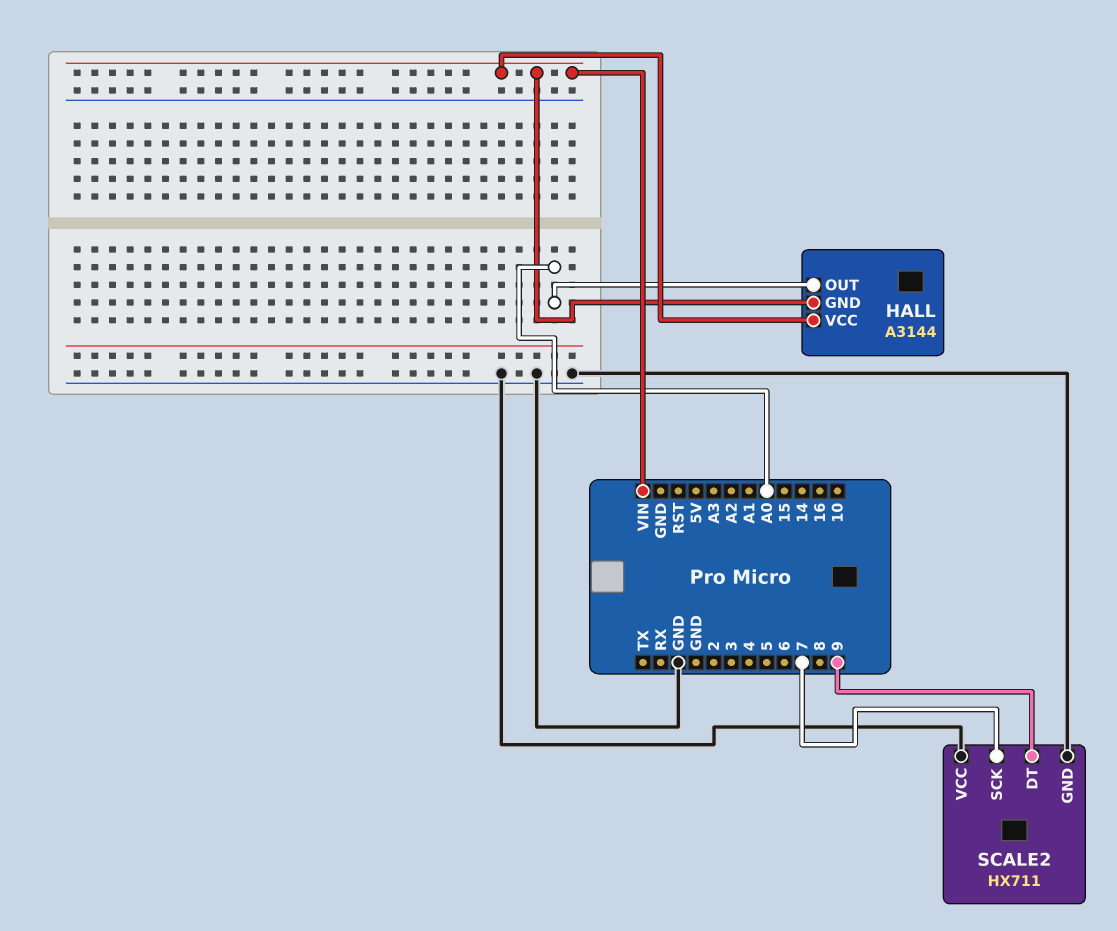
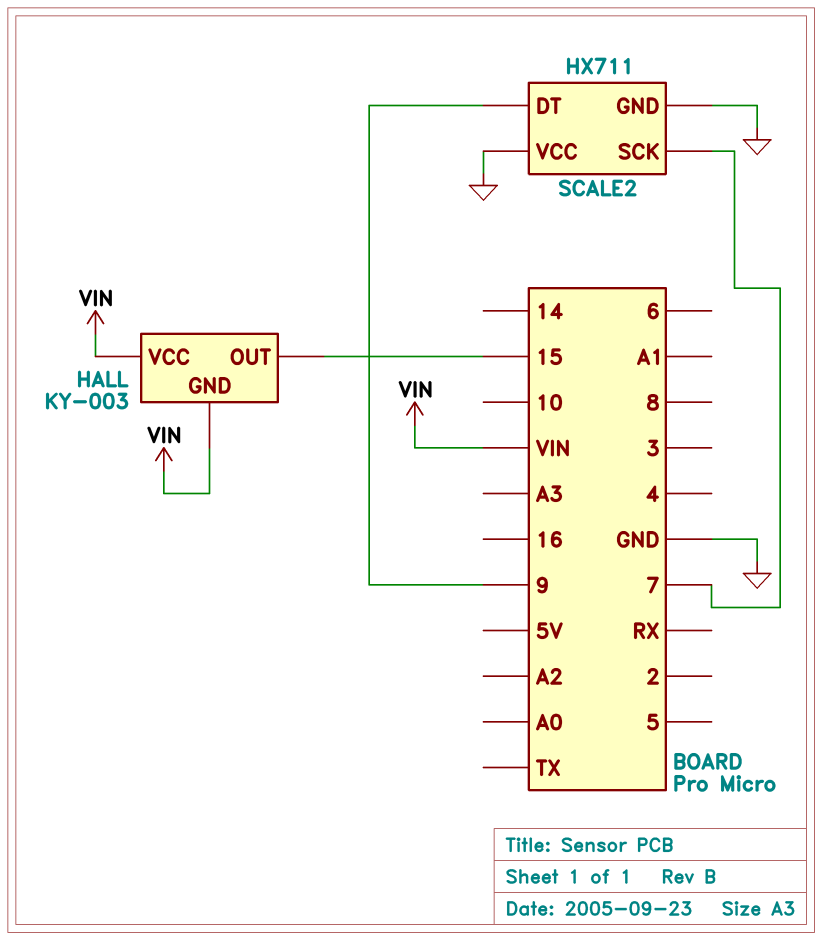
HALL: A3144 -> KY-003
HALL pin OUT: A0 -> 15

